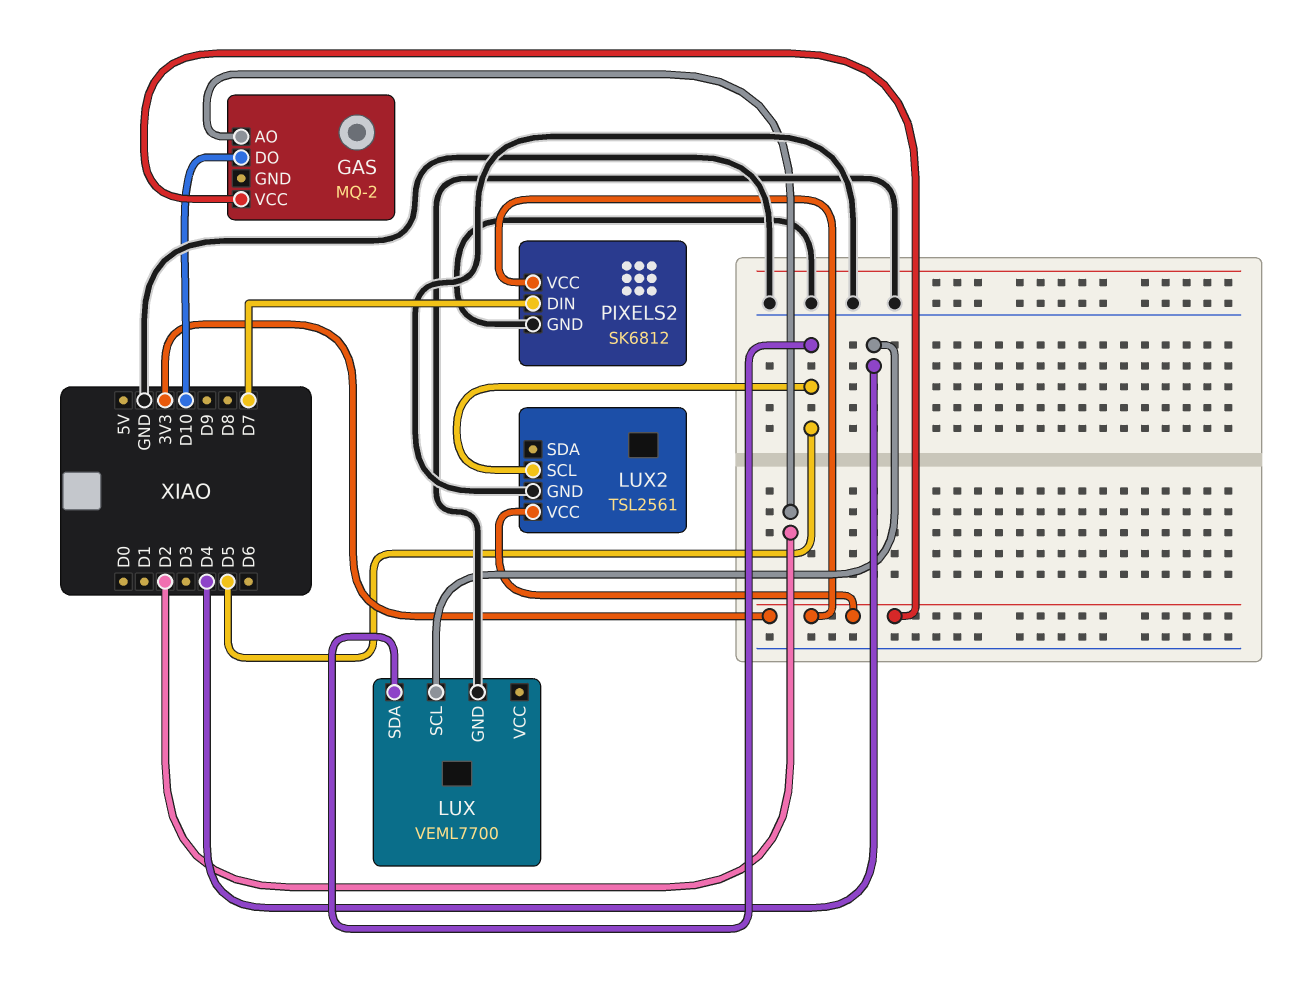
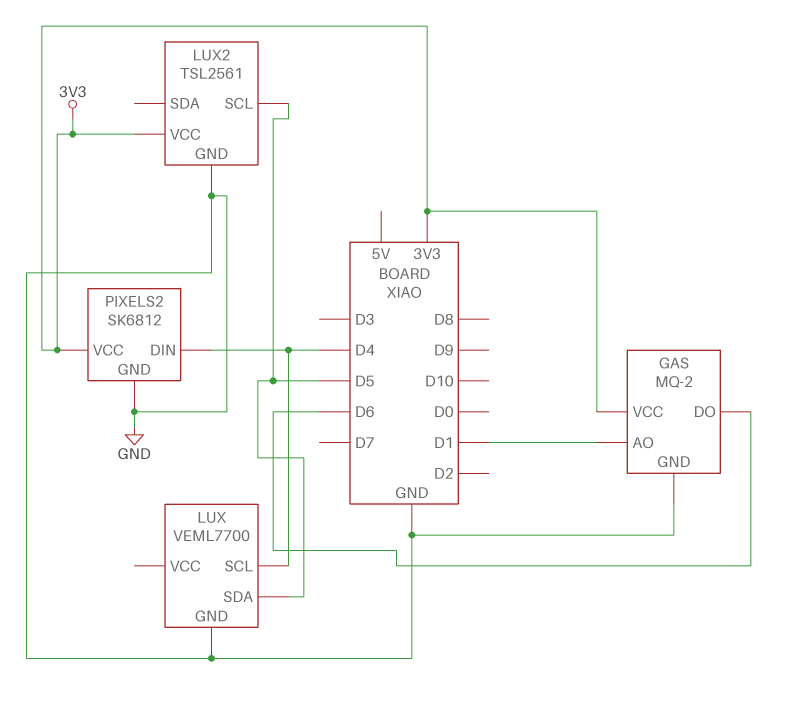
GAS pin AO: D2 -> D1
GAS pin DO: D10 -> D6
GAS pin GND: none -> GND
PIXELS2 pin DIN: D7 -> D4

